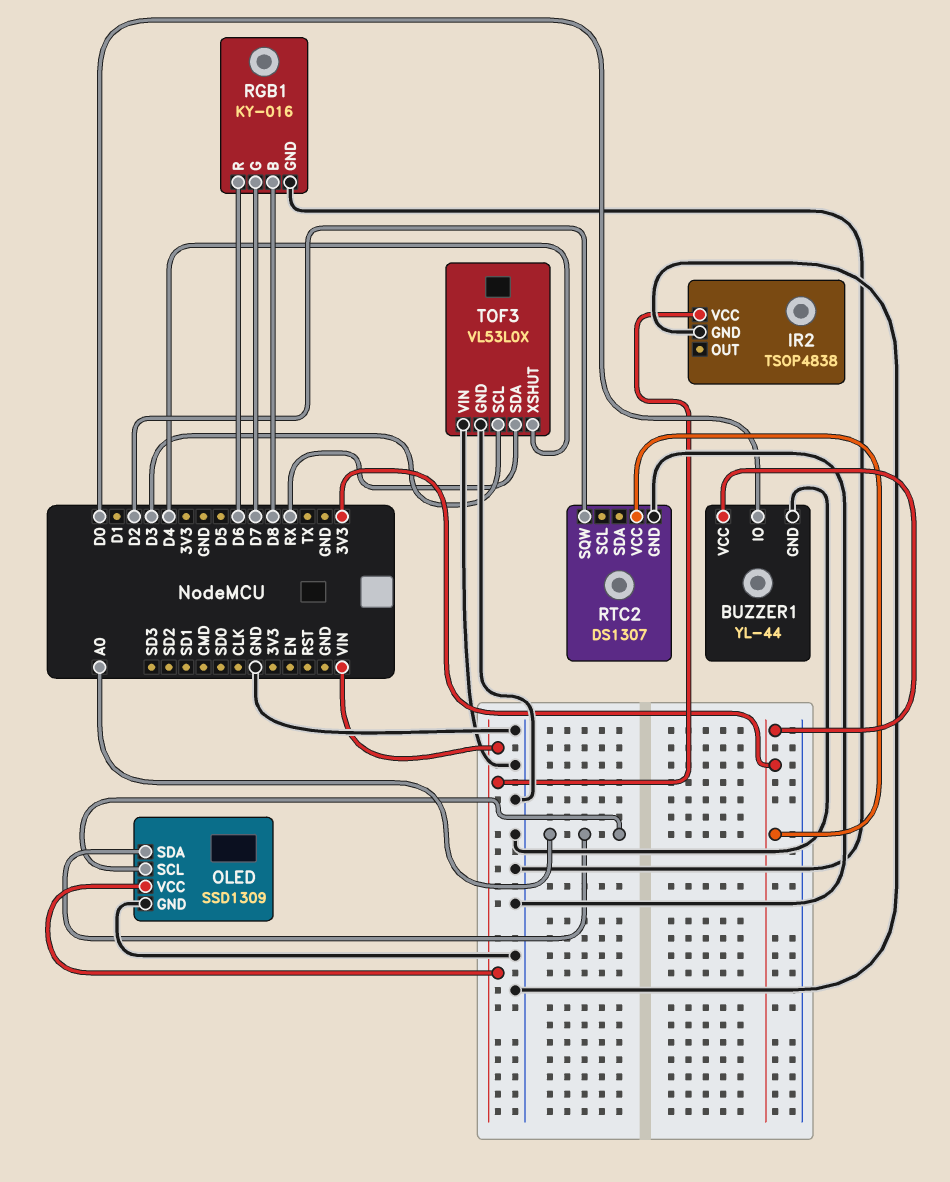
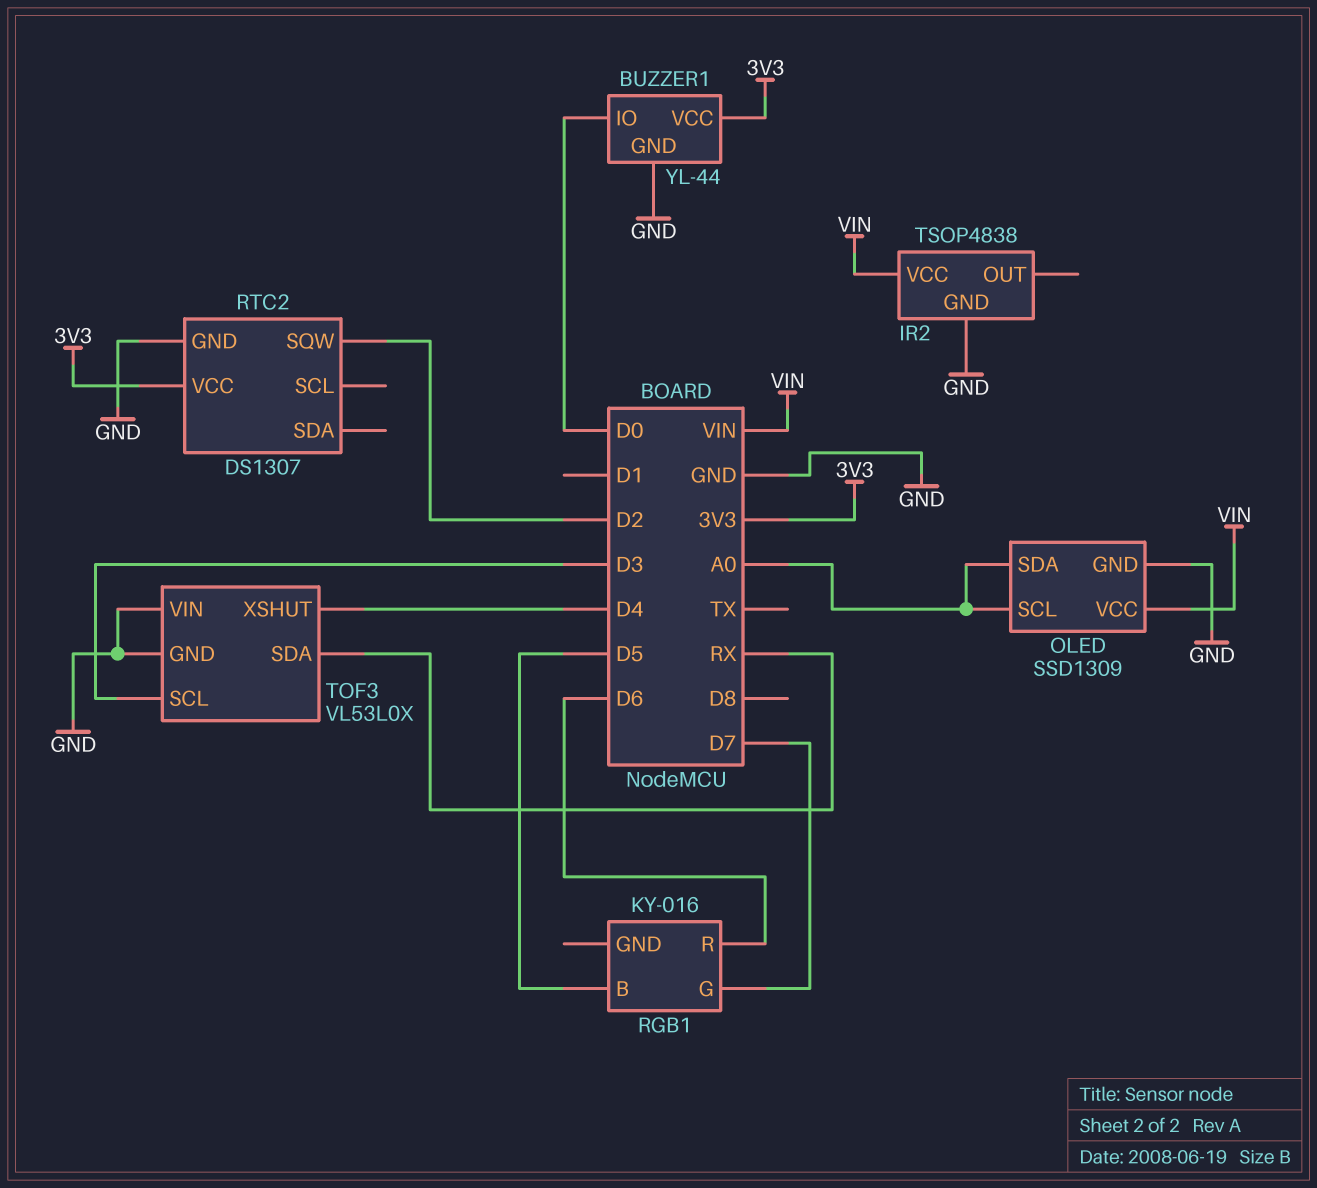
RGB1 pin B: D8 -> D5
RGB1 pin GND: GND -> none

